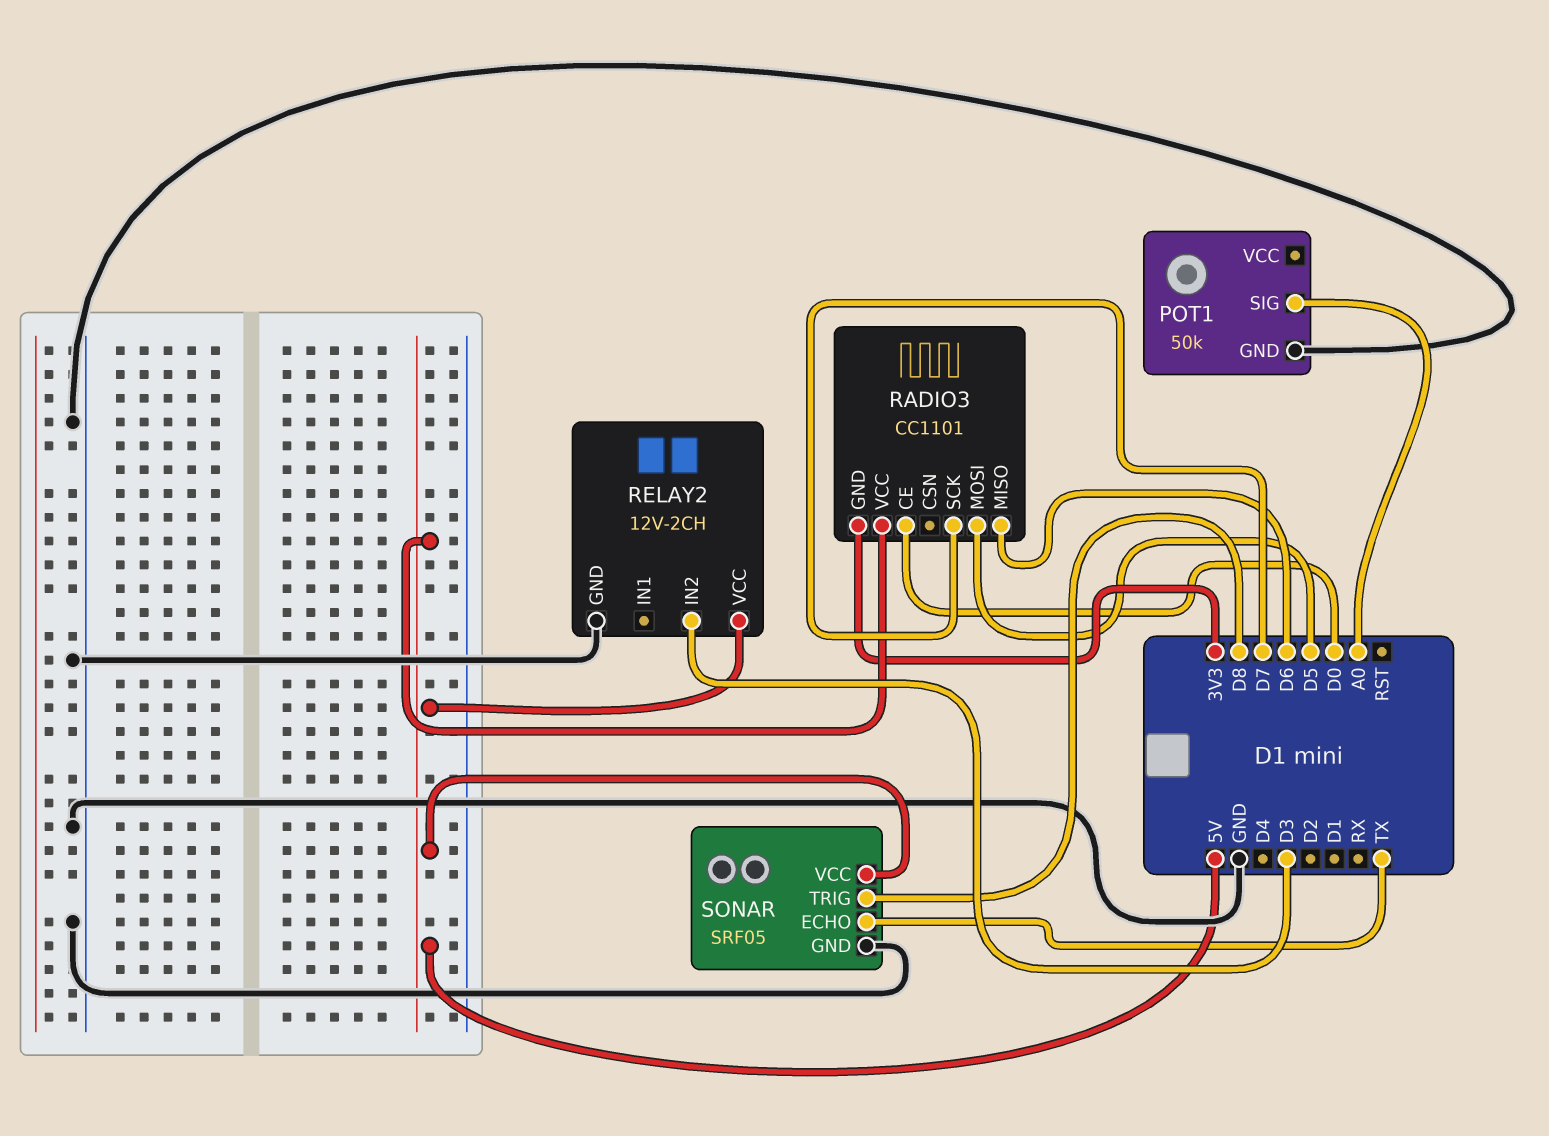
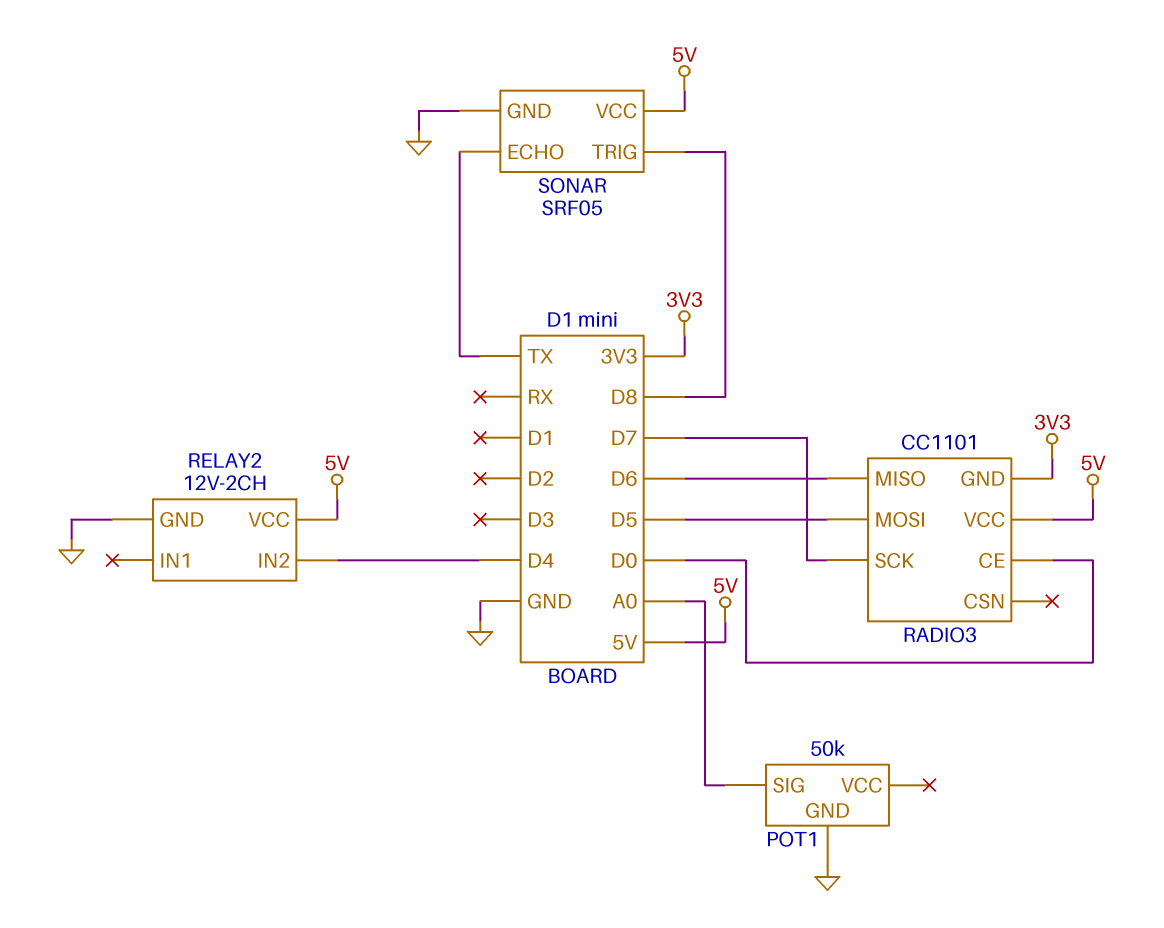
RELAY2 pin IN2: D3 -> D4

